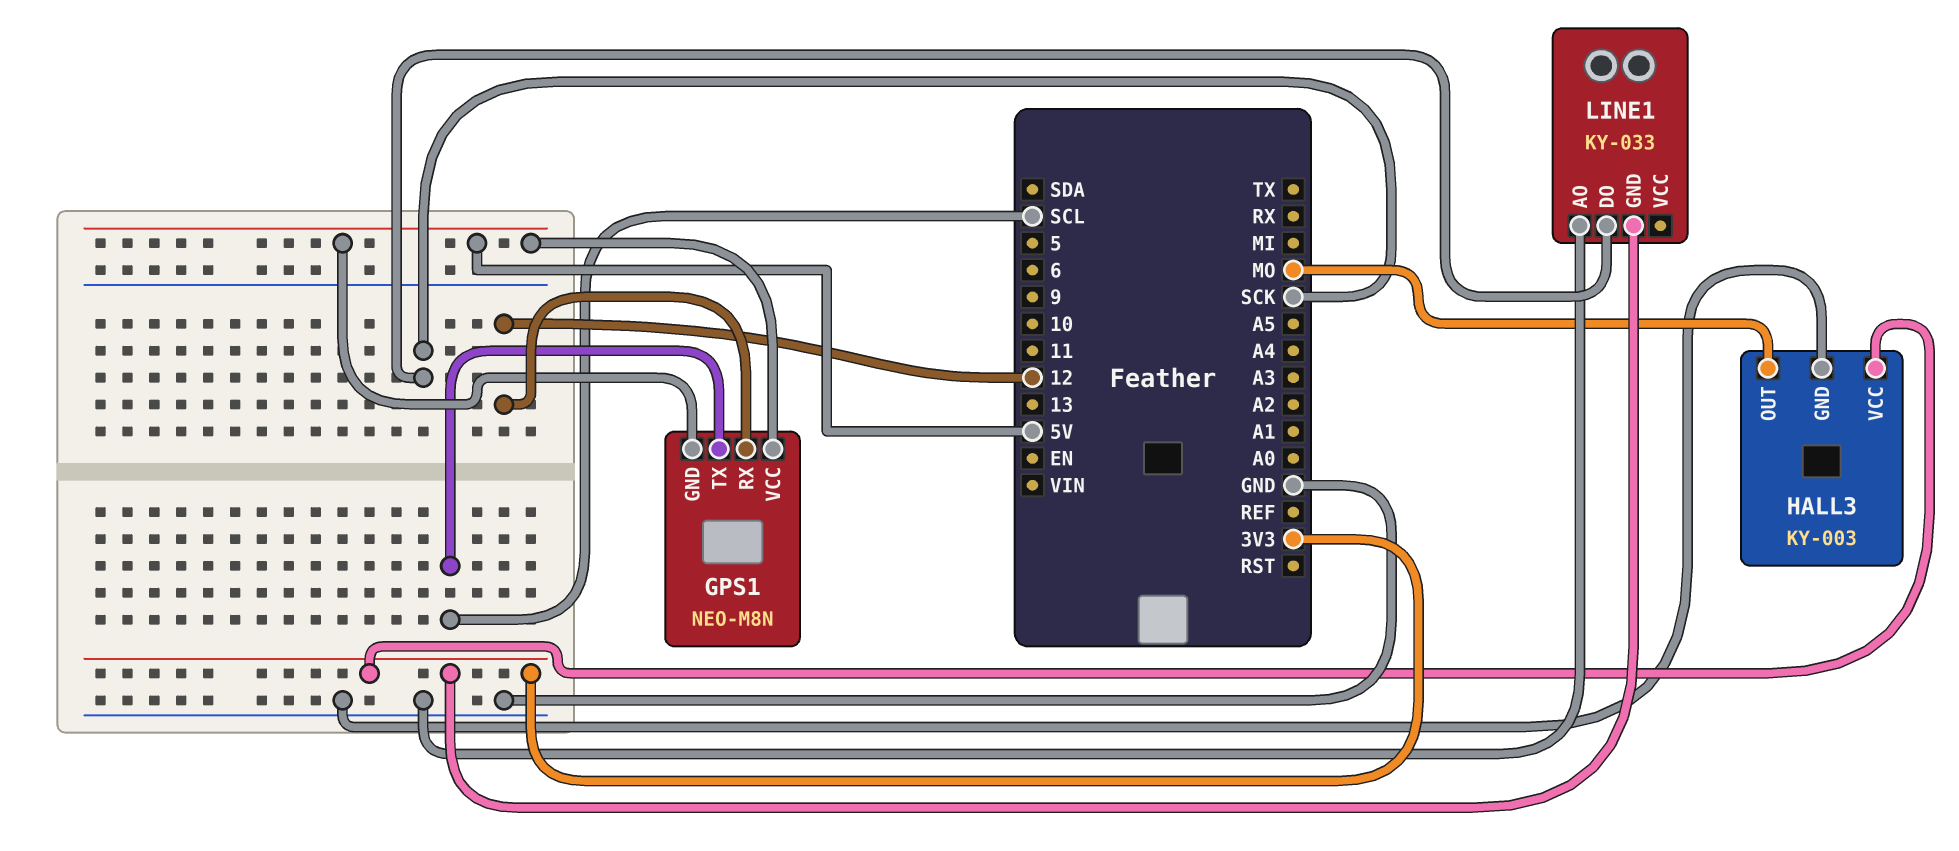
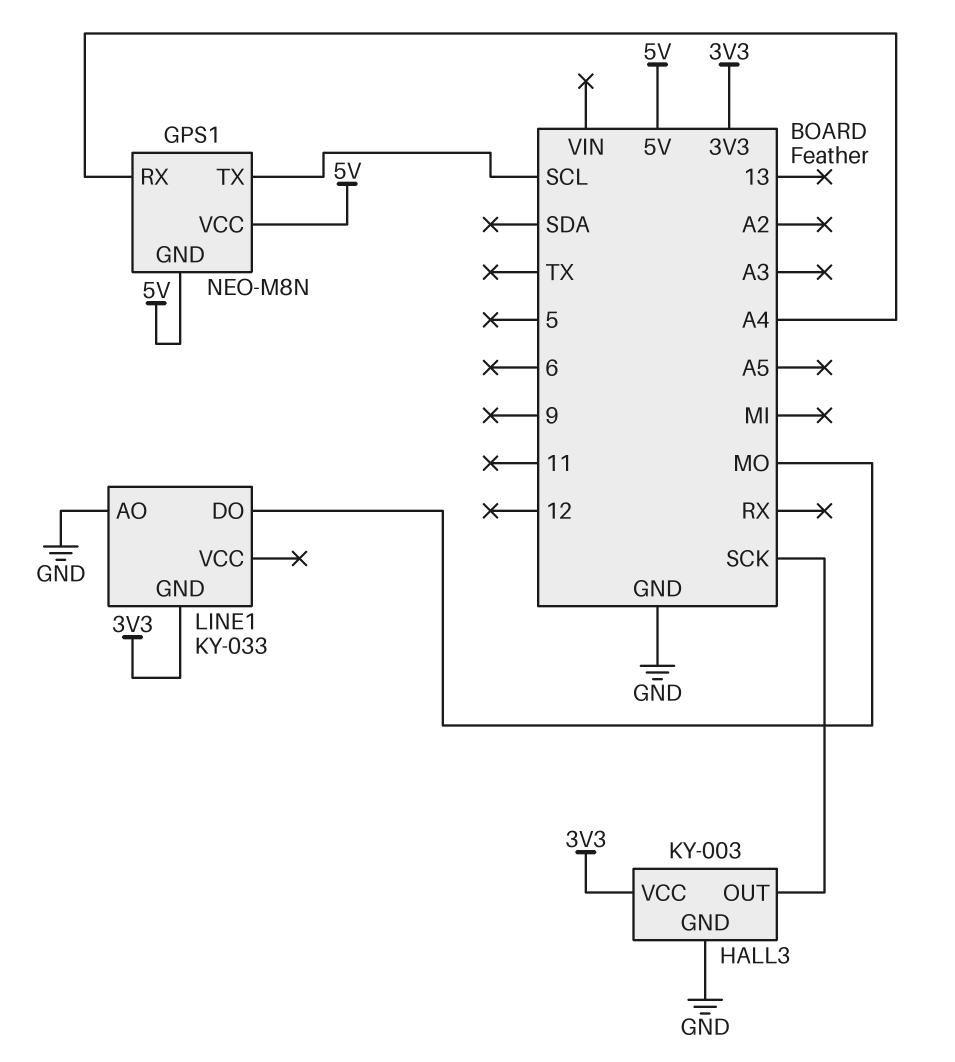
GPS1 pin RX: 12 -> A4
HALL3 pin OUT: MO -> SCK
LINE1 pin DO: SCK -> MO

